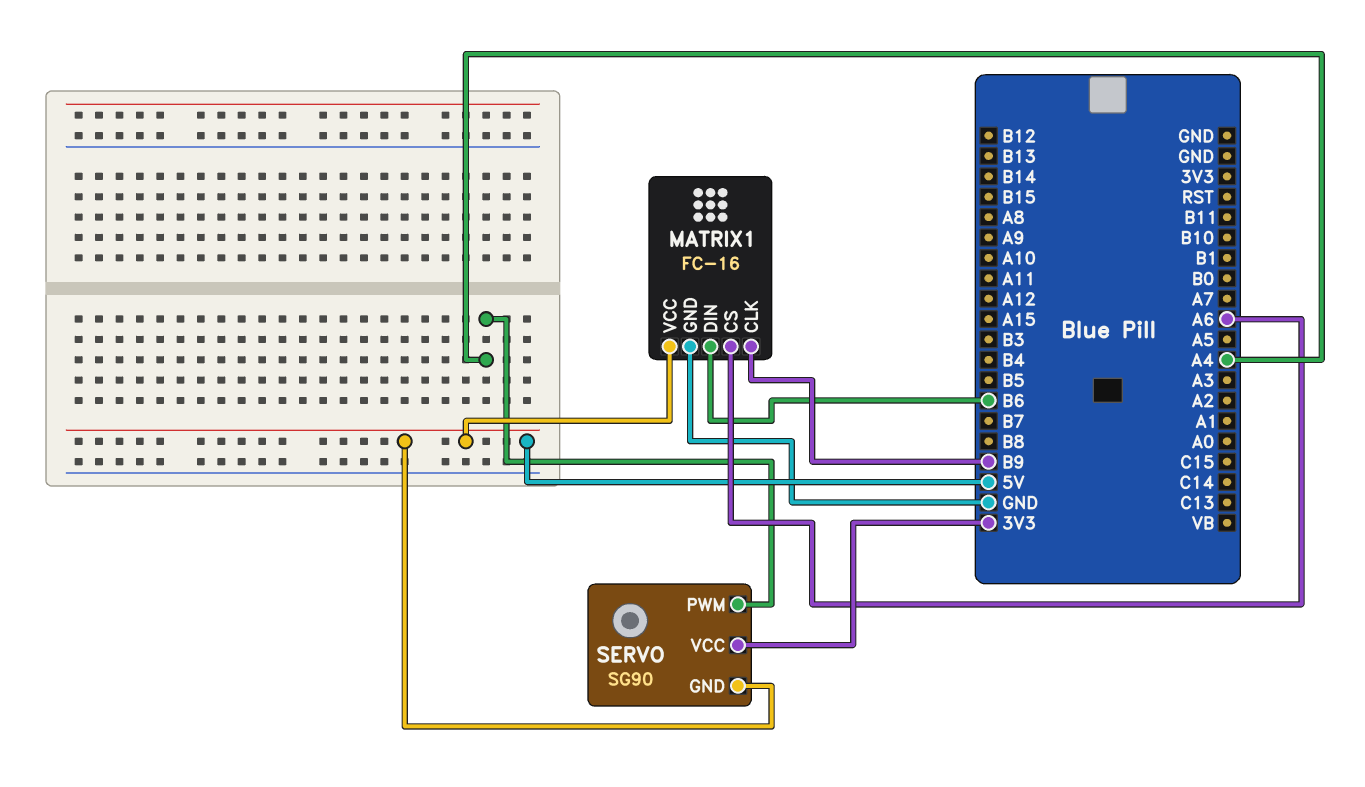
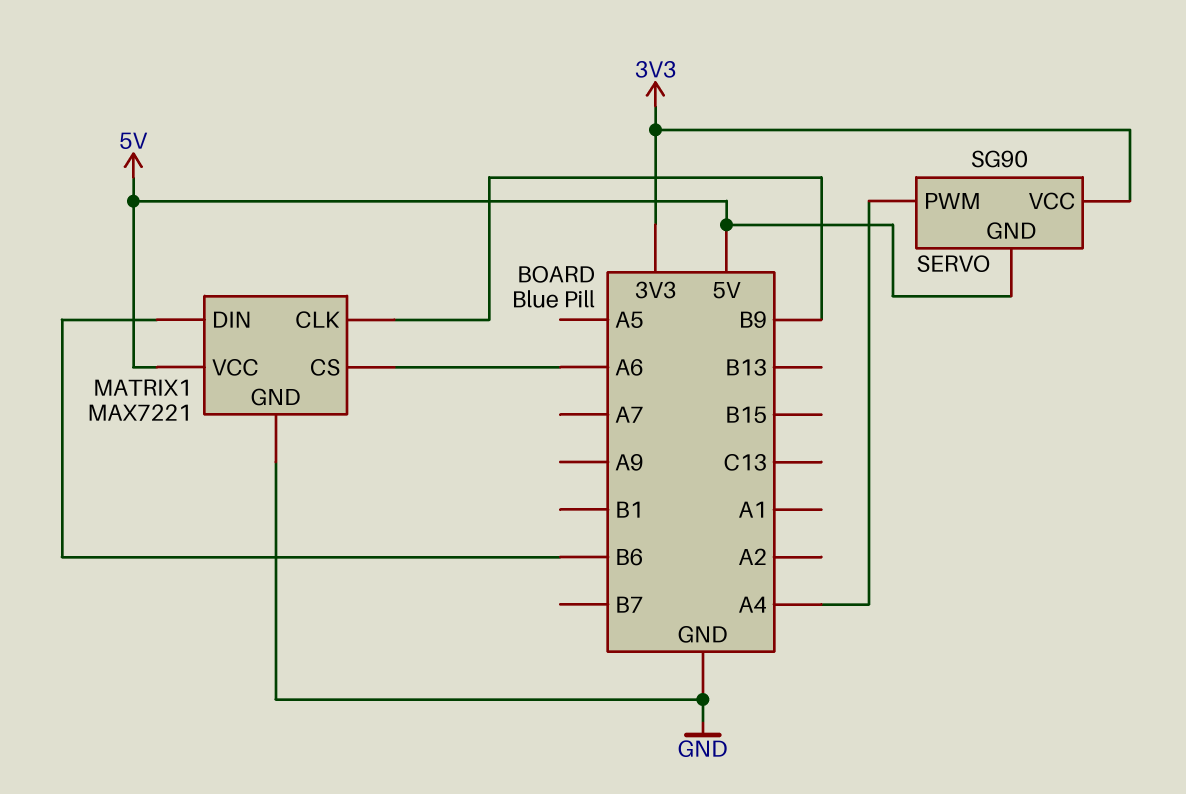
MATRIX1: FC-16 -> MAX7221

